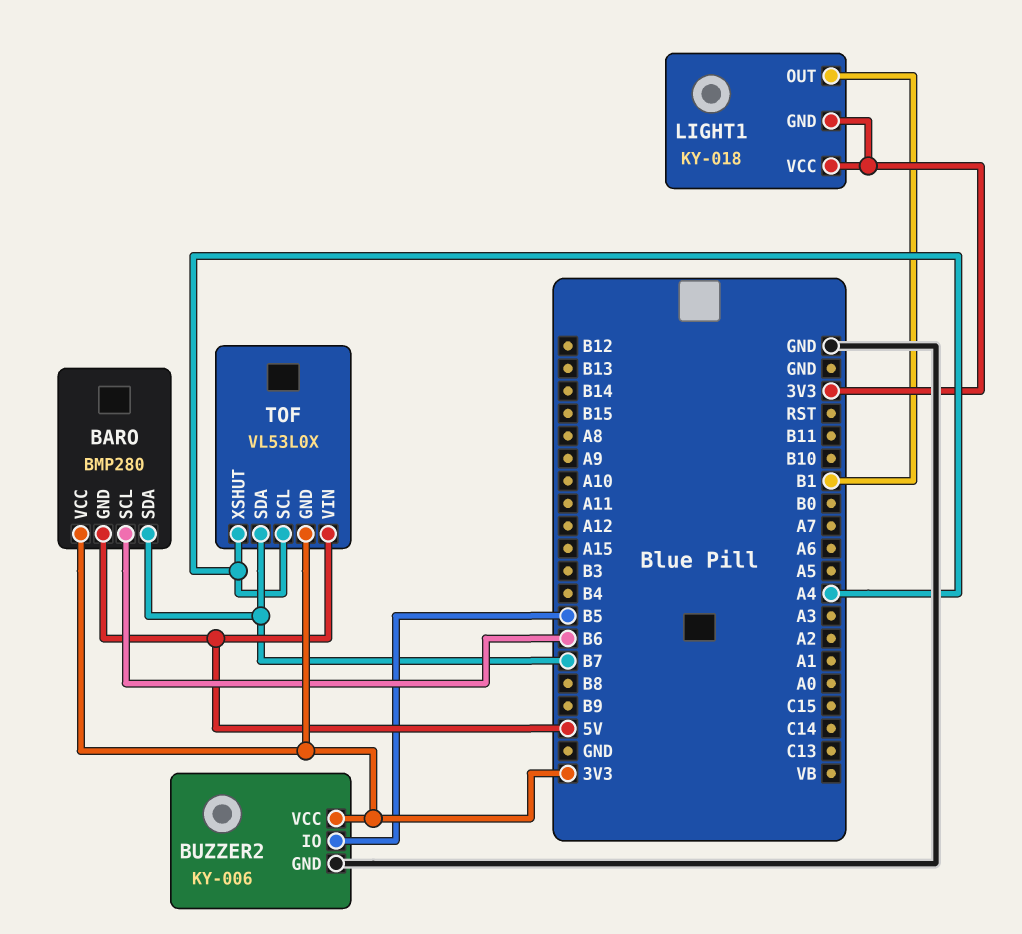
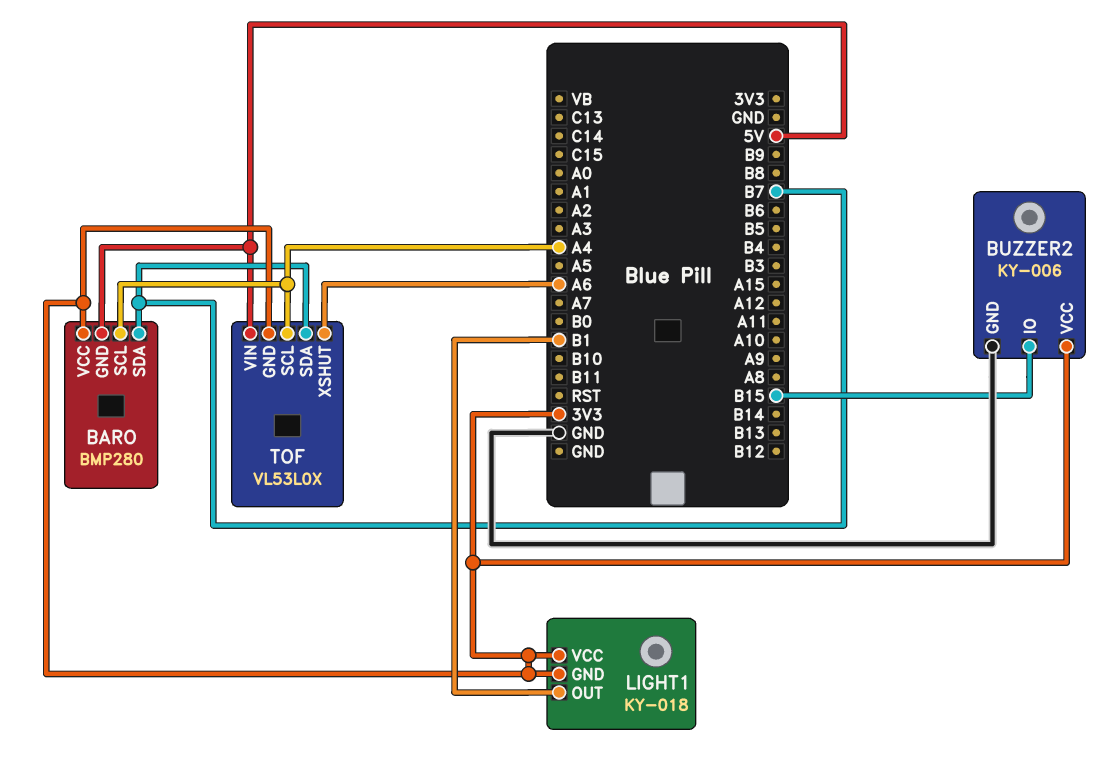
BARO pin SCL: B6 -> A4
BUZZER2 pin IO: B5 -> B15
TOF pin XSHUT: A4 -> A6

